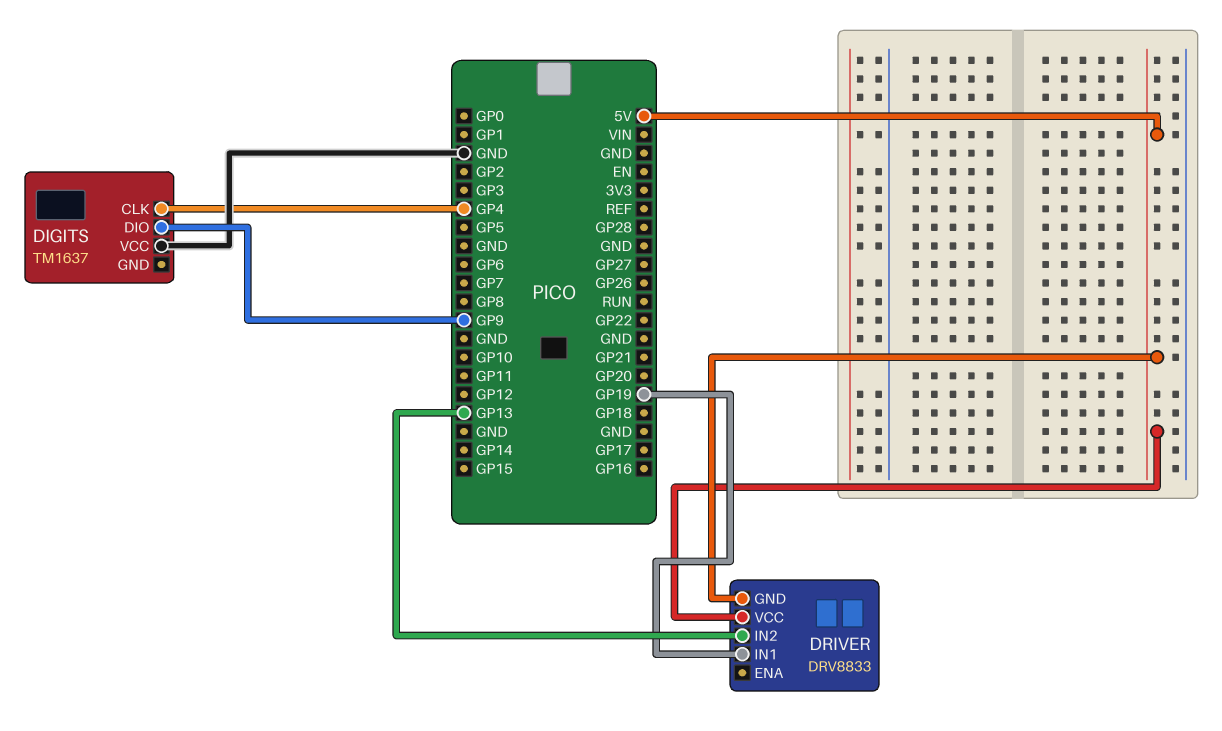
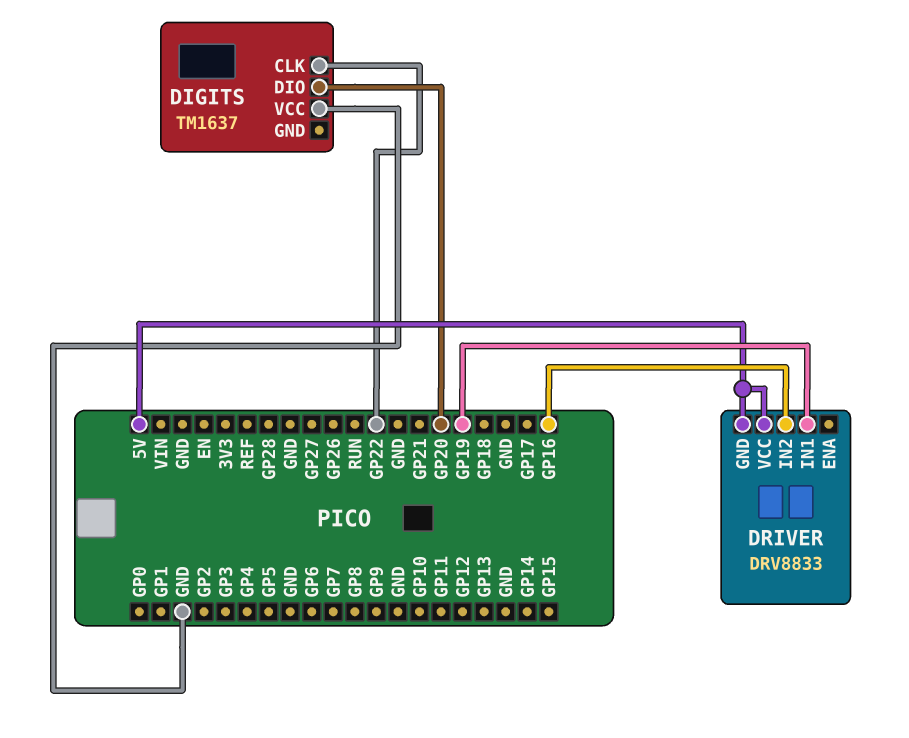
DIGITS pin CLK: GP4 -> GP22
DIGITS pin DIO: GP9 -> GP20
DRIVER pin IN2: GP13 -> GP16

